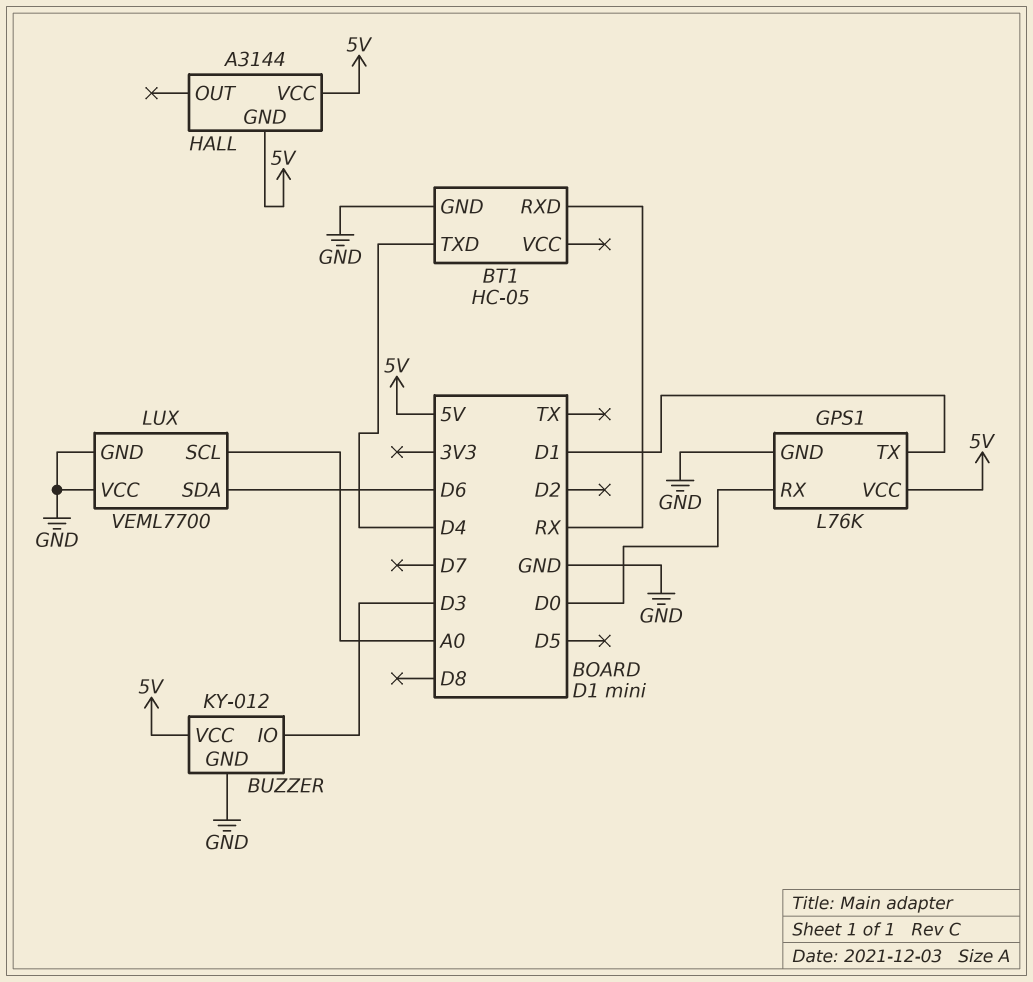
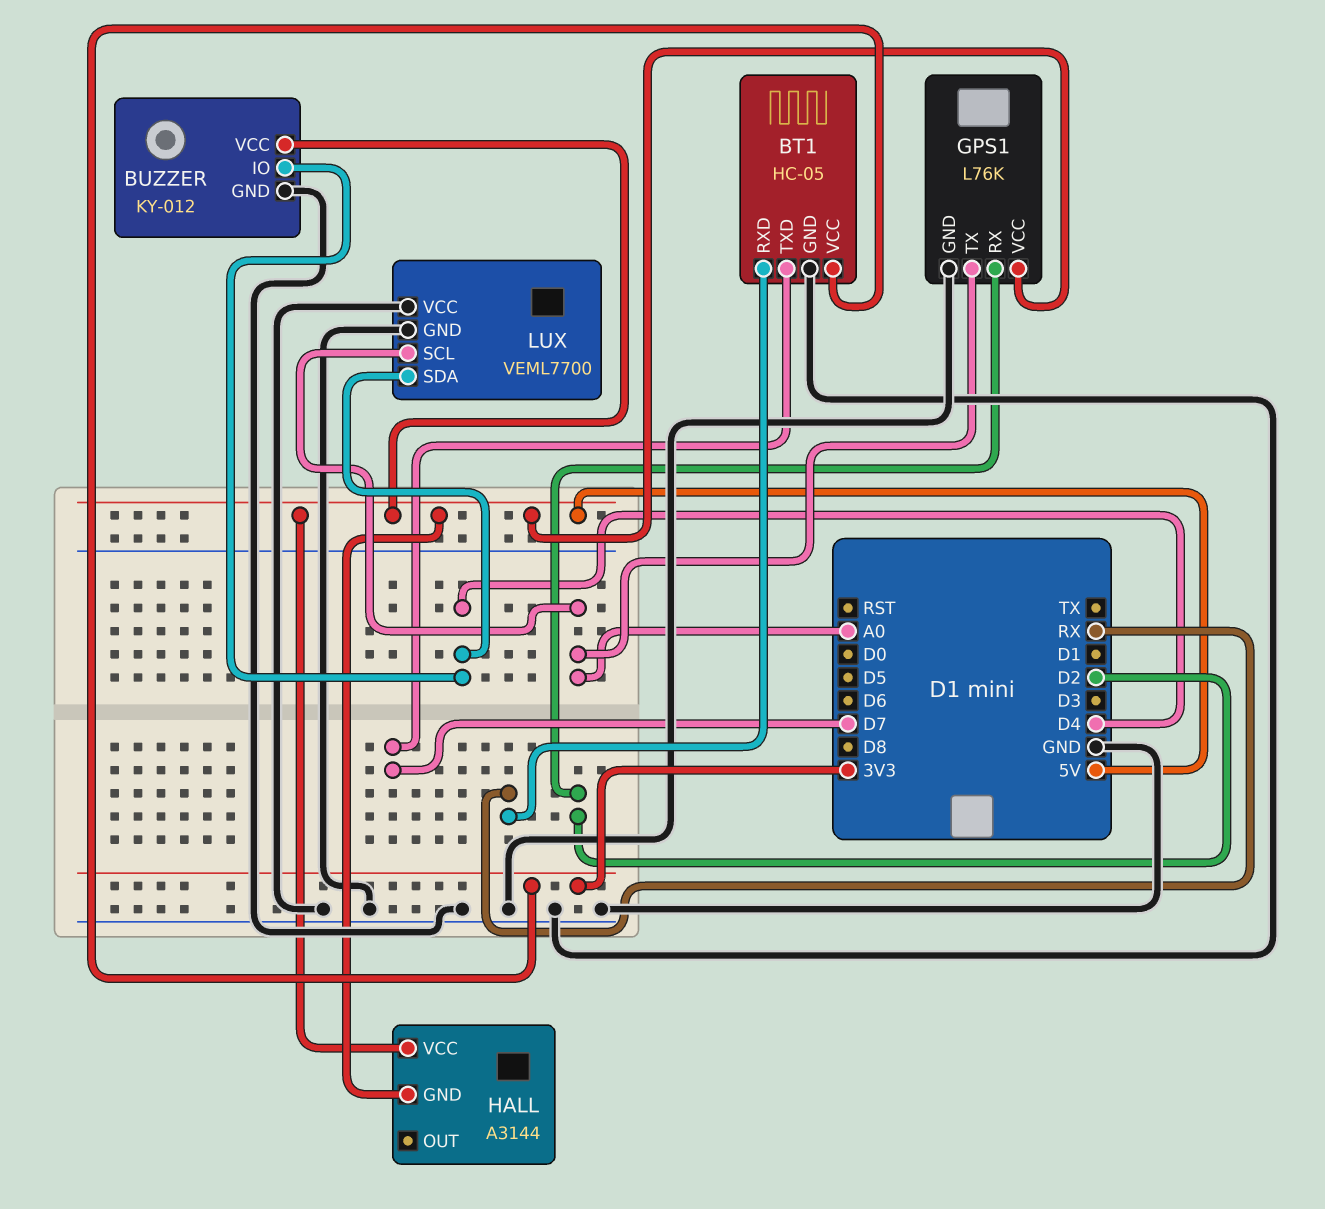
BT1 pin TXD: D4 -> D7
BT1 pin VCC: none -> 3V3
BUZZER pin IO: D3 -> D4
GPS1 pin RX: D0 -> D2
GPS1 pin TX: D1 -> A0
LUX pin SDA: D6 -> D4

